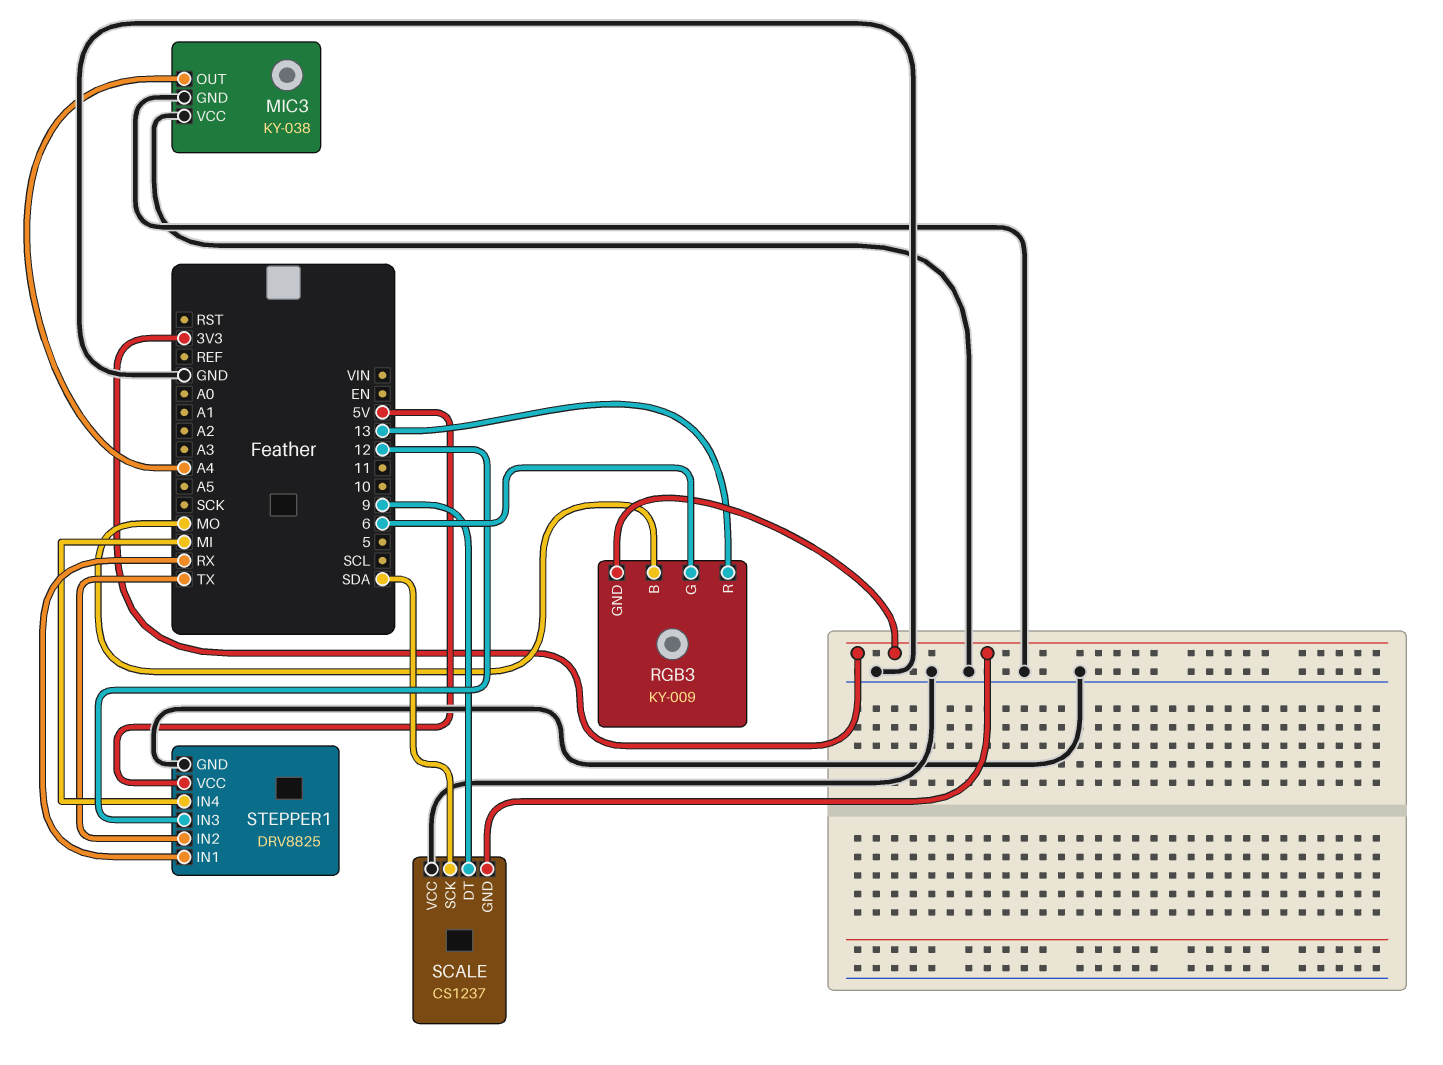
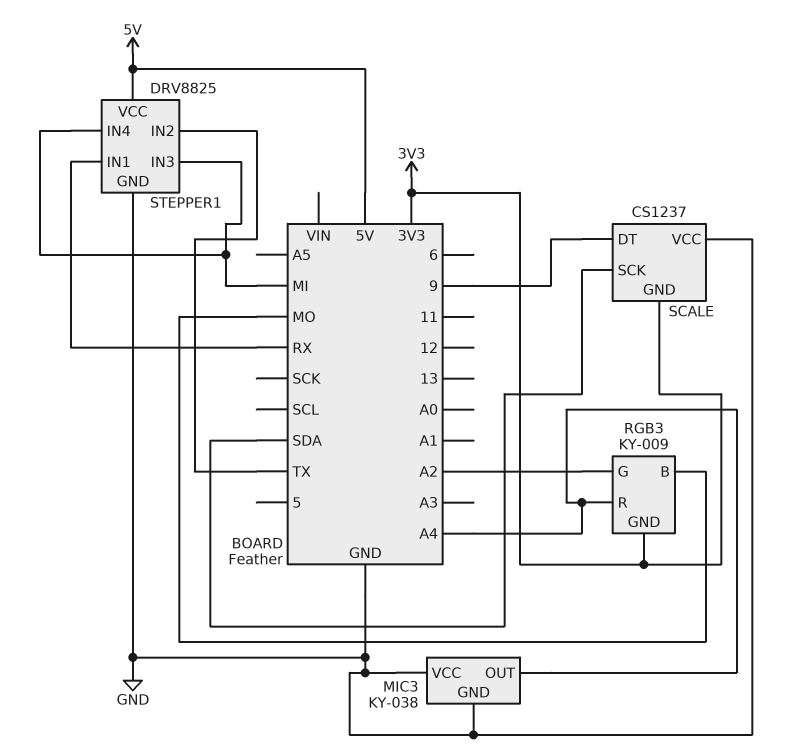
RGB3 pin G: 6 -> A2
RGB3 pin R: 13 -> A4
STEPPER1 pin IN3: 12 -> MI

